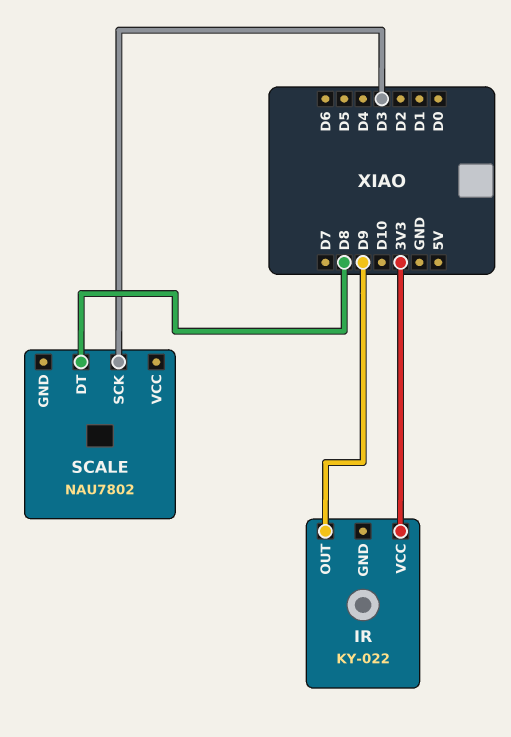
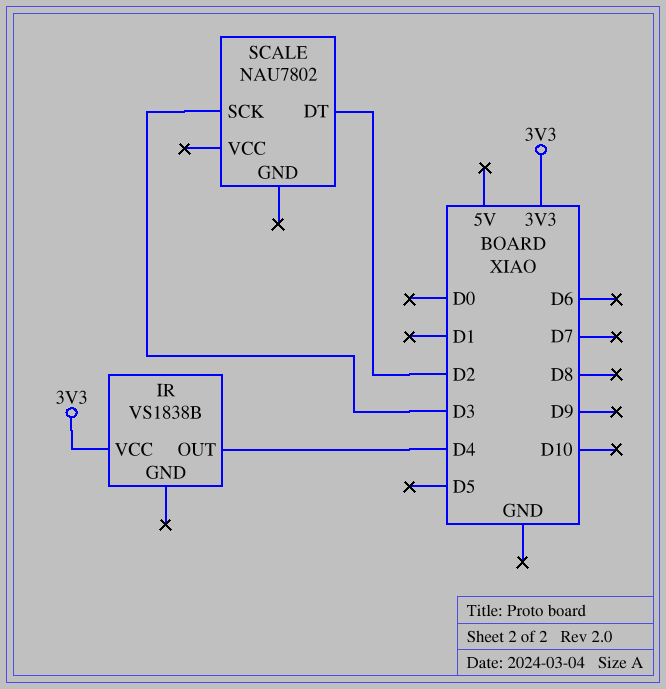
IR: KY-022 -> VS1838B
IR pin OUT: D9 -> D4
SCALE pin DT: D8 -> D2

